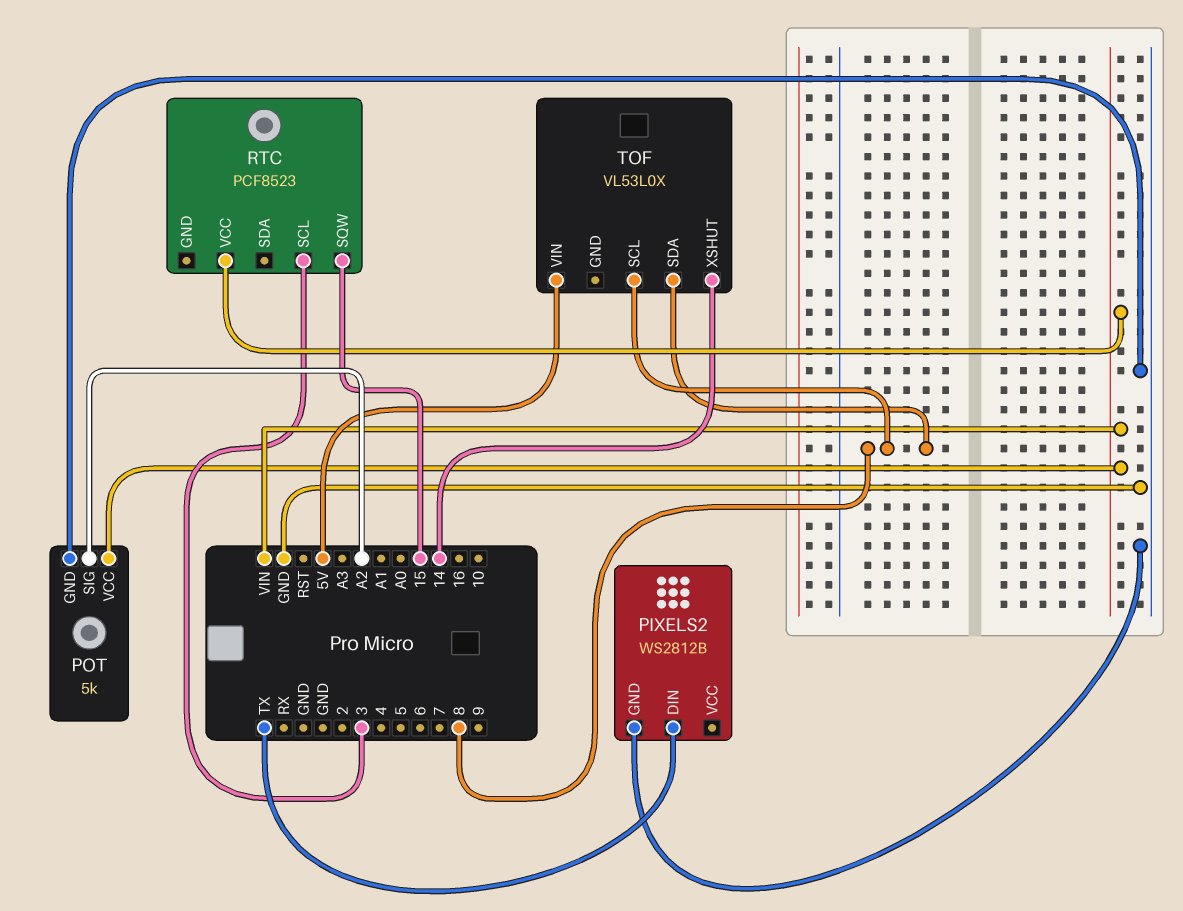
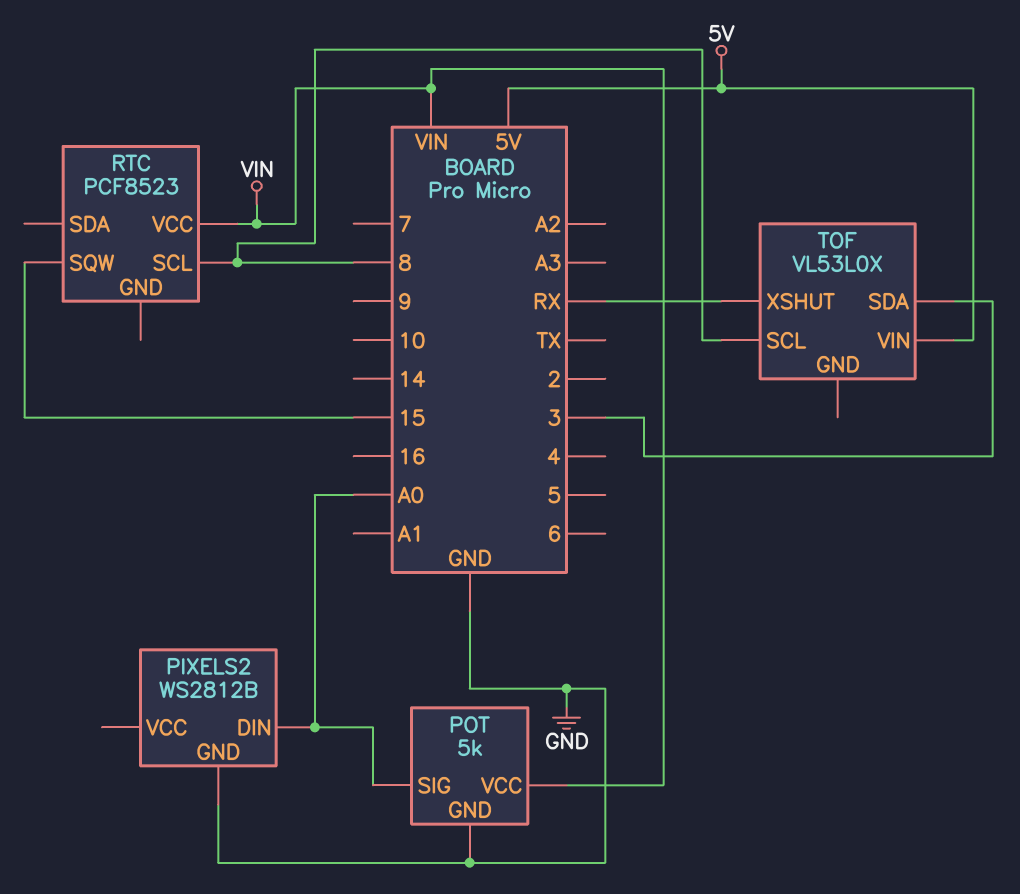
PIXELS2 pin DIN: TX -> A0
POT pin SIG: A2 -> A0
RTC pin SCL: 3 -> 8
TOF pin SDA: 8 -> 3
TOF pin XSHUT: 14 -> RX

